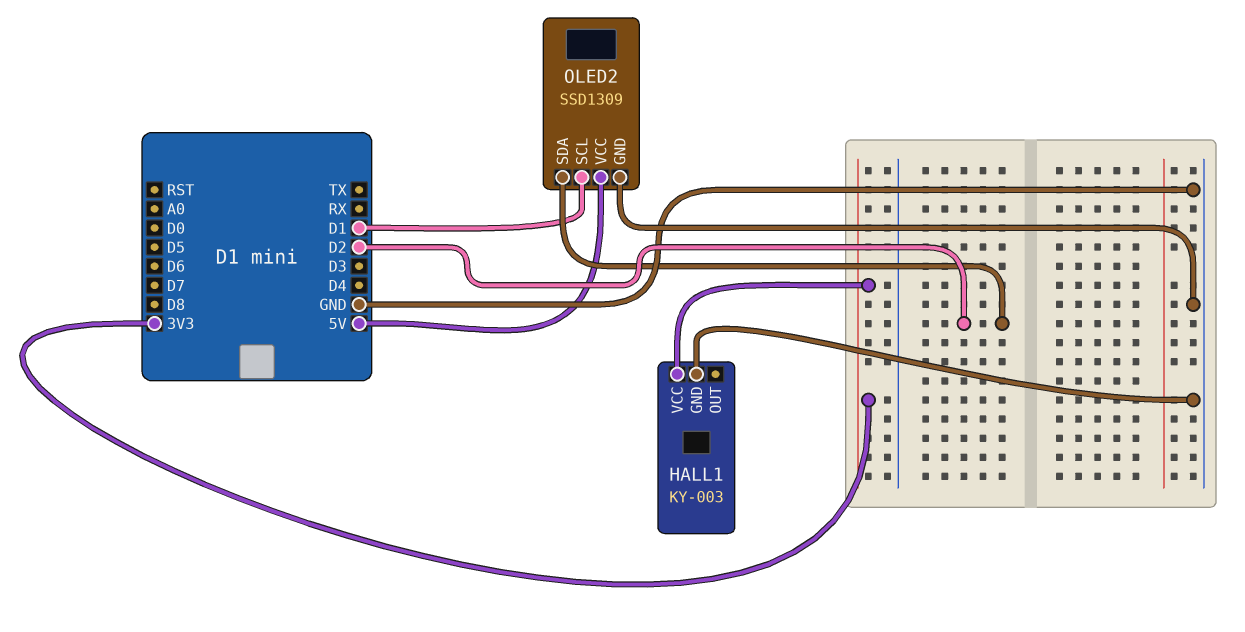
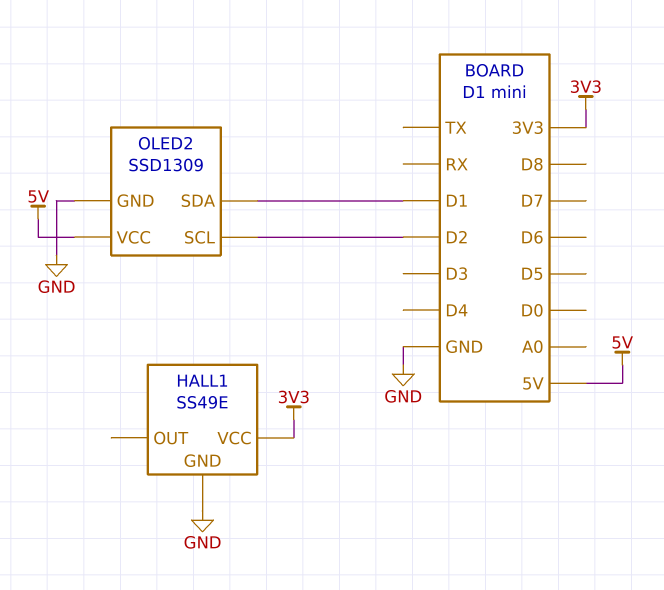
HALL1: KY-003 -> SS49E
OLED2 pin SCL: D1 -> D2
OLED2 pin SDA: D2 -> D1

